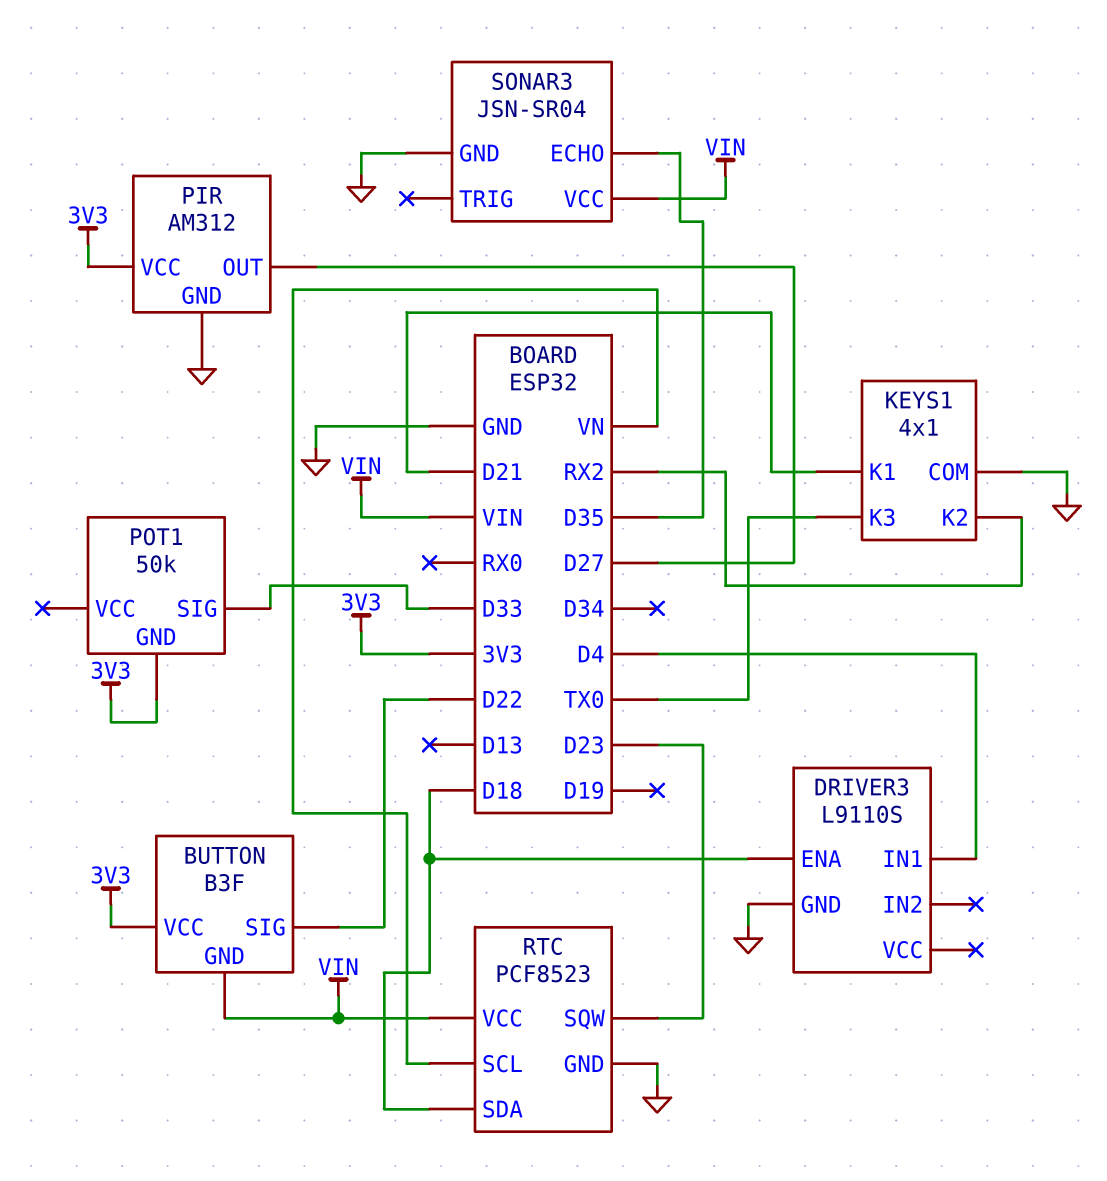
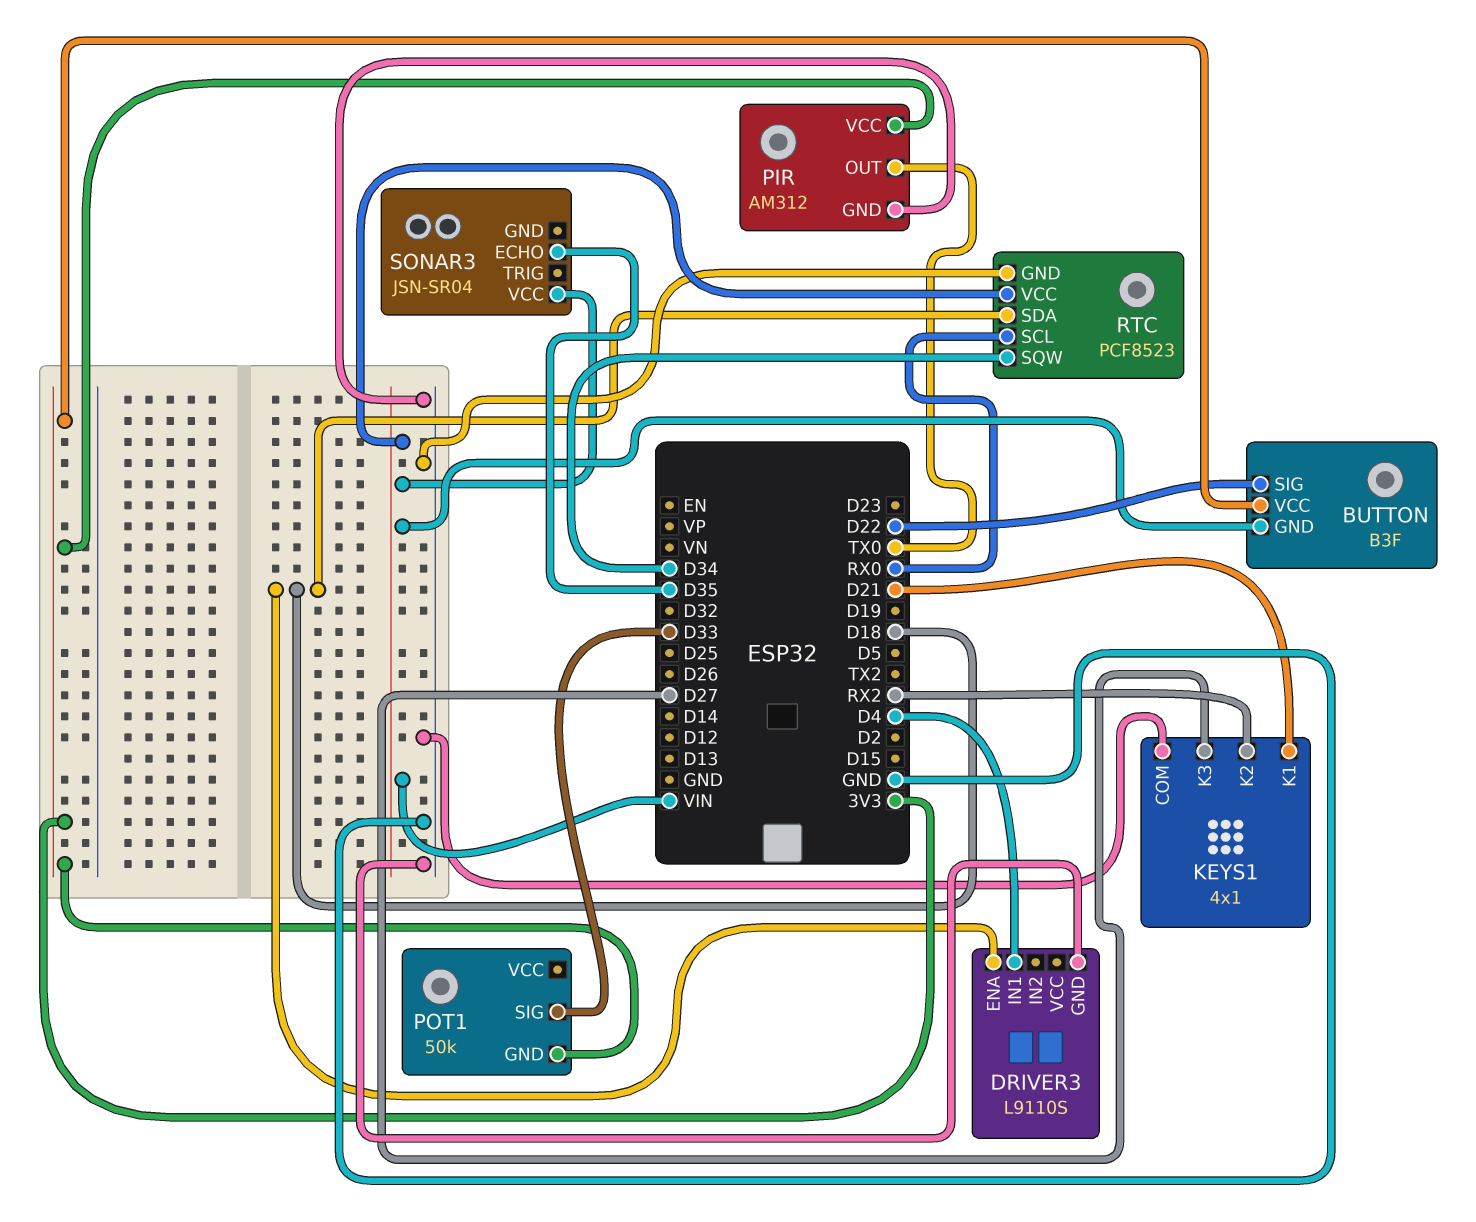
KEYS1 pin K3: TX0 -> D27
PIR pin OUT: D27 -> TX0
RTC pin SCL: VN -> RX0
RTC pin SQW: D23 -> D34
SONAR3 pin GND: GND -> none

